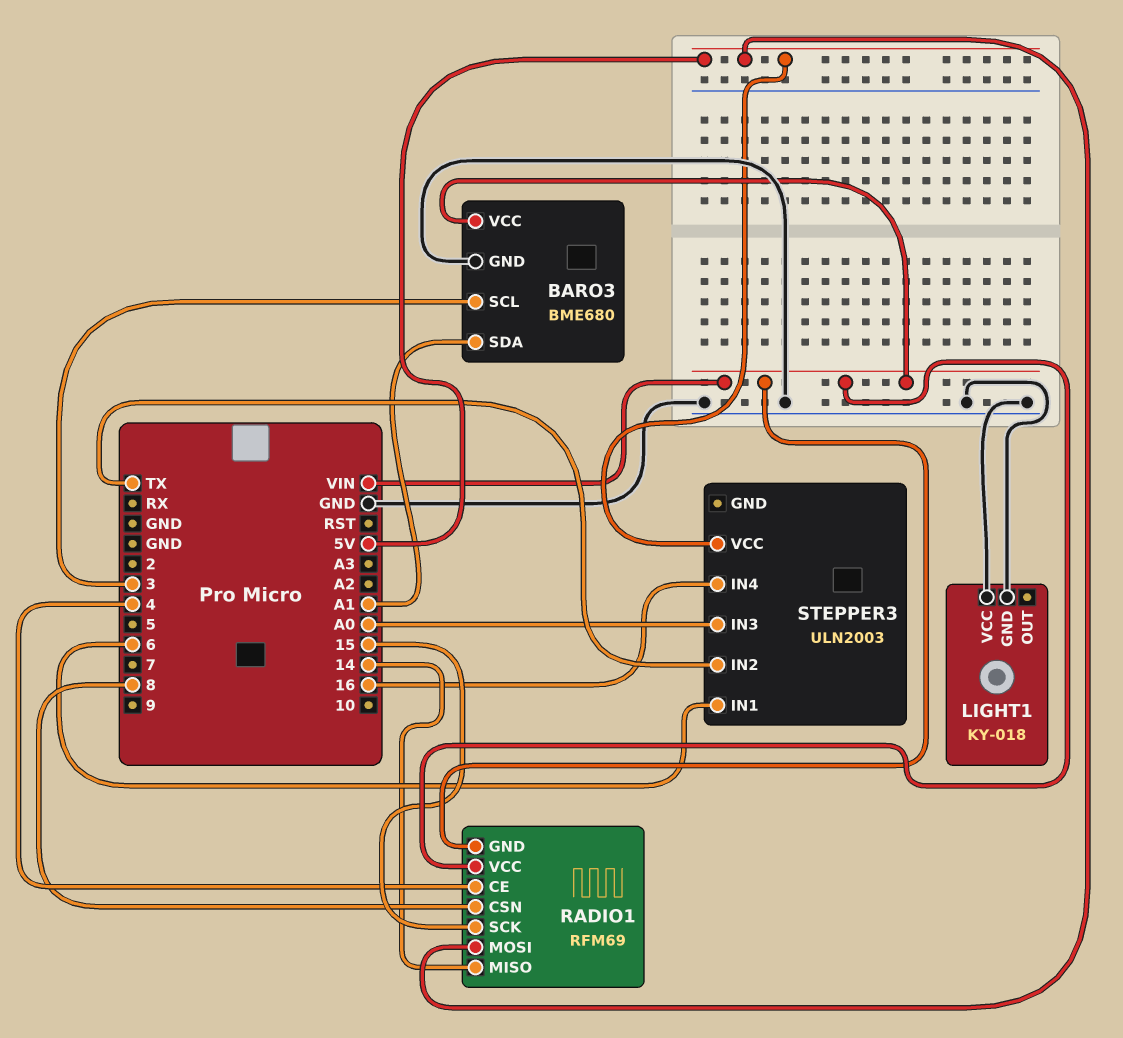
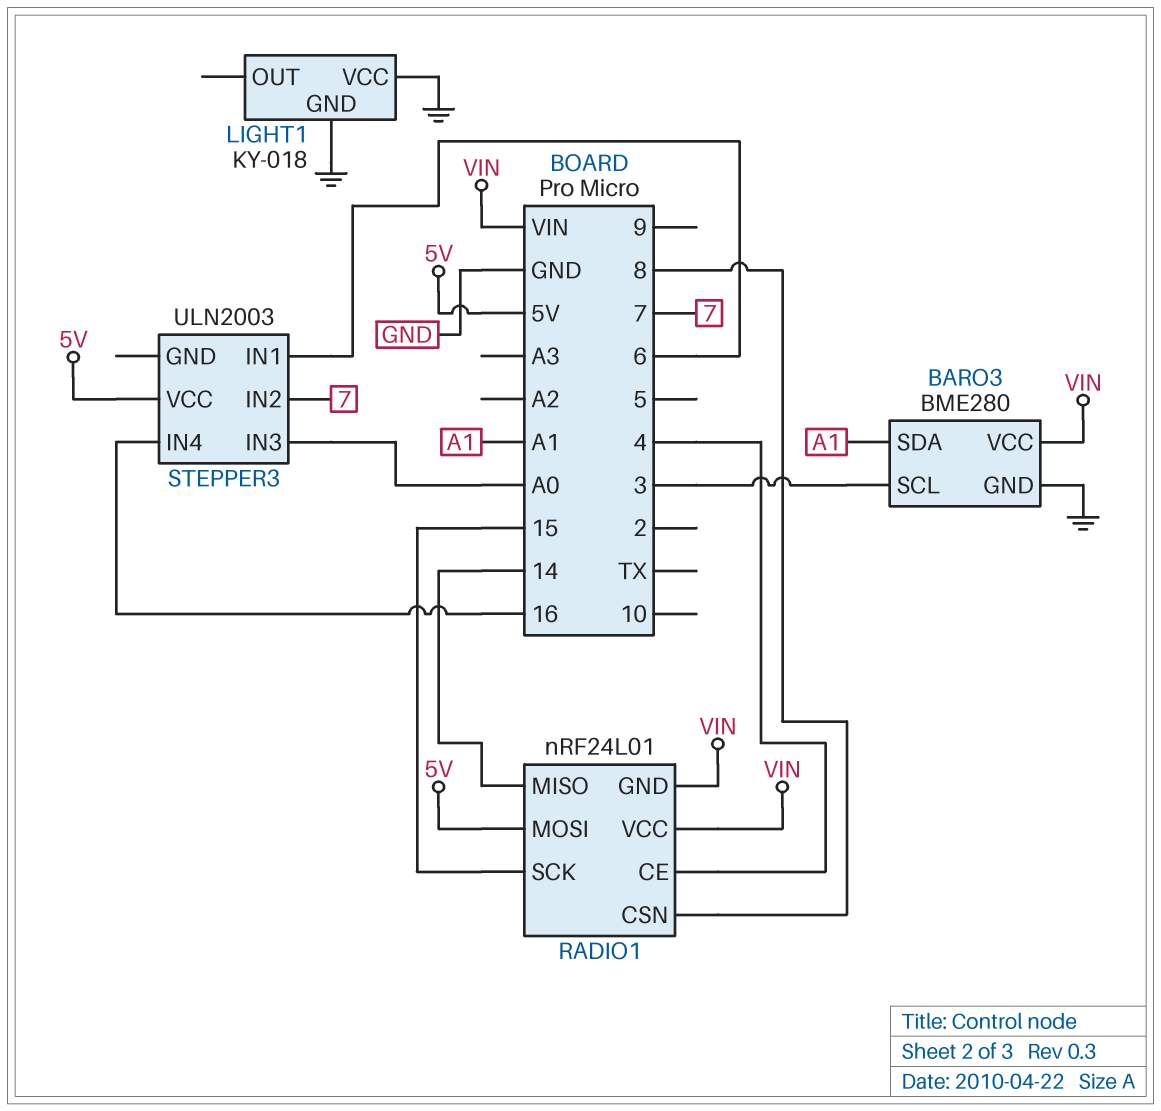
BARO3: BME680 -> BME280
RADIO1: RFM69 -> nRF24L01
STEPPER3 pin IN2: TX -> 7

